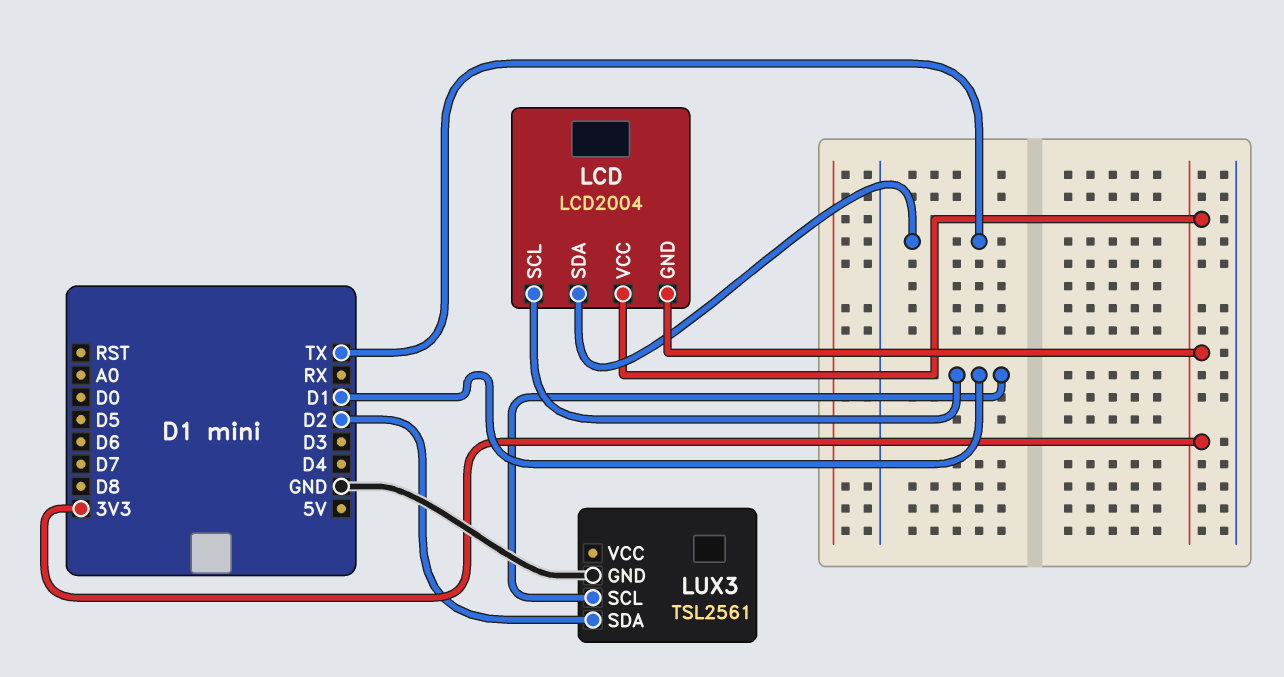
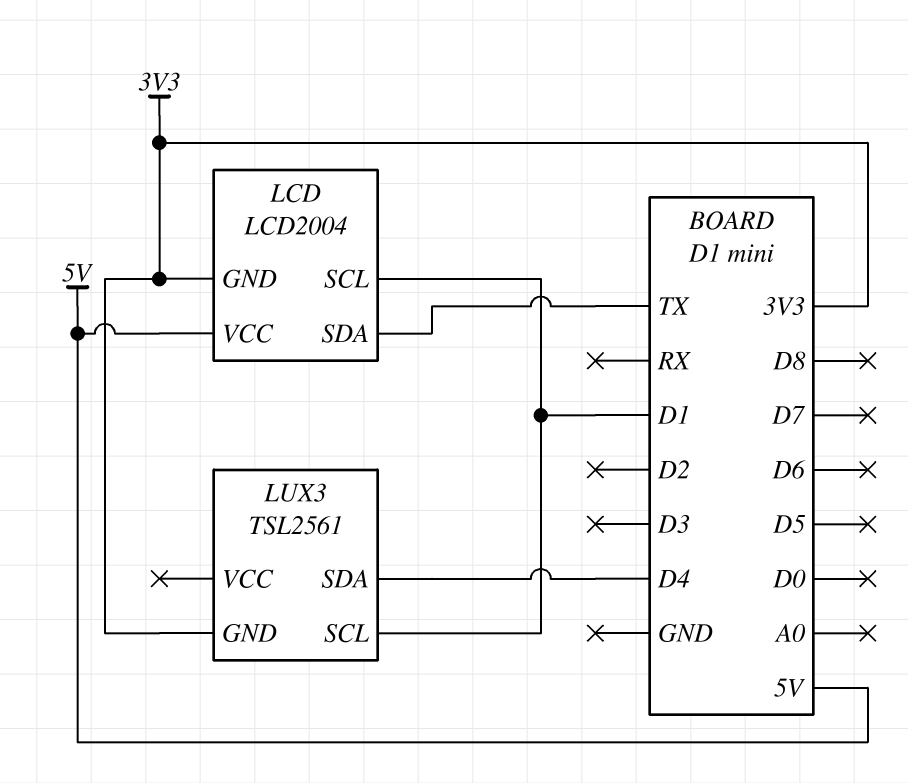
LCD pin VCC: 3V3 -> 5V
LUX3 pin GND: GND -> 3V3
LUX3 pin SDA: D2 -> D4

